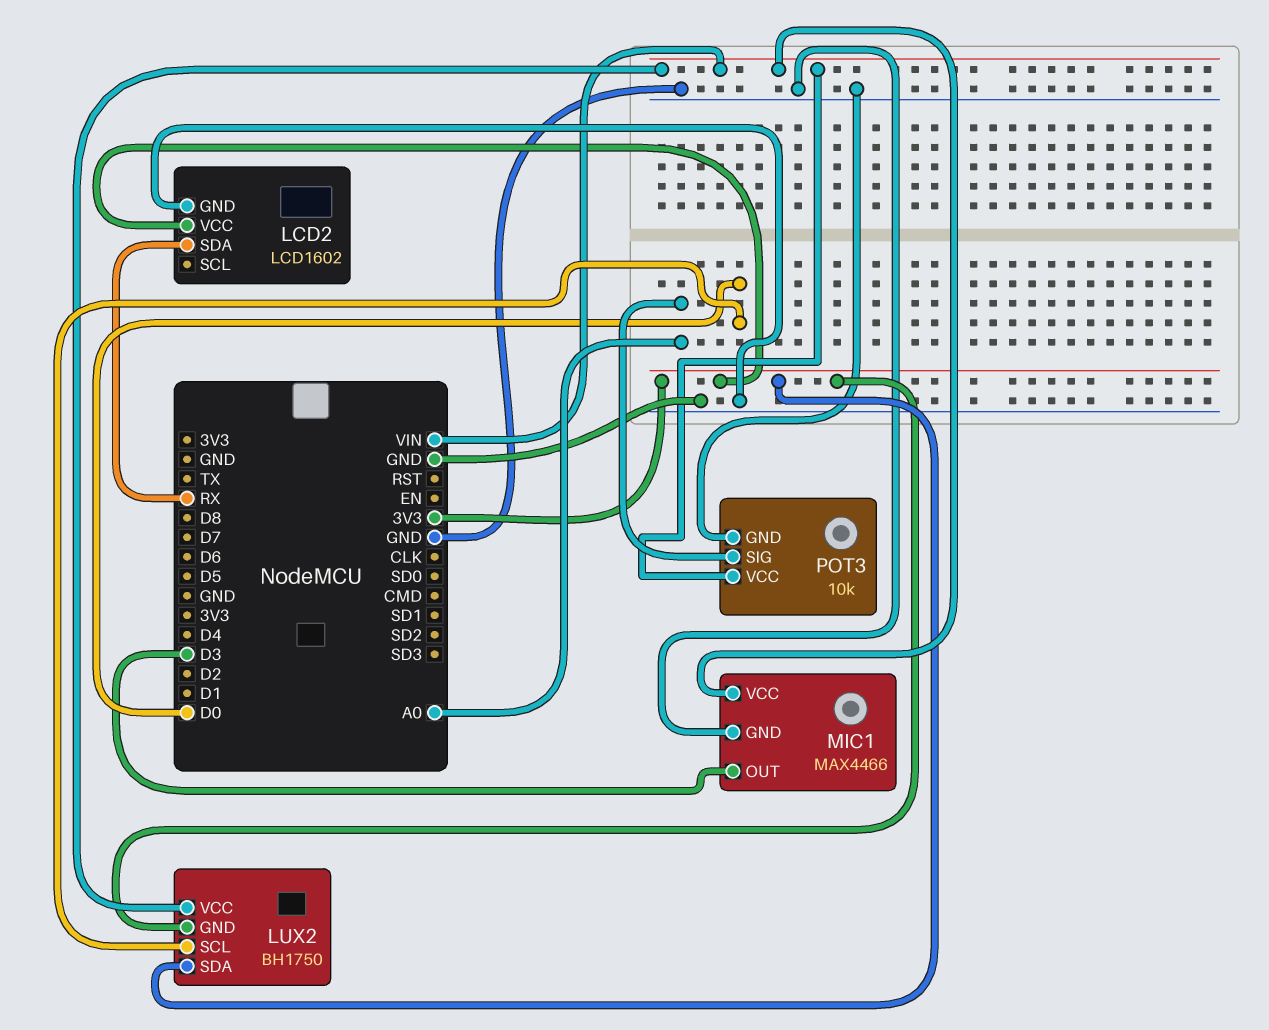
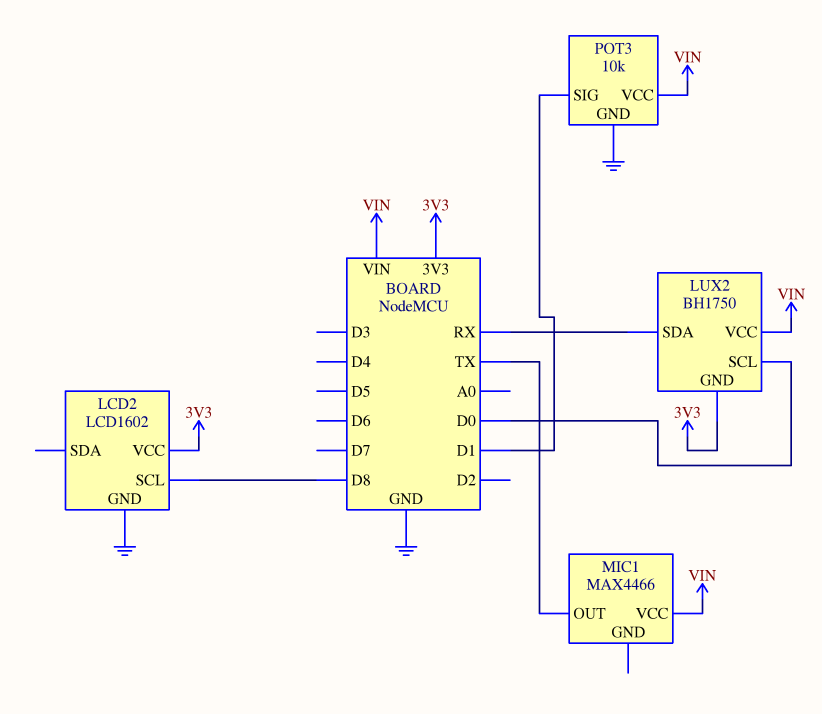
LCD2 pin SCL: none -> D8
LCD2 pin SDA: RX -> none
LUX2 pin SDA: 3V3 -> RX
MIC1 pin GND: GND -> none
MIC1 pin OUT: D3 -> TX
POT3 pin SIG: A0 -> D1

